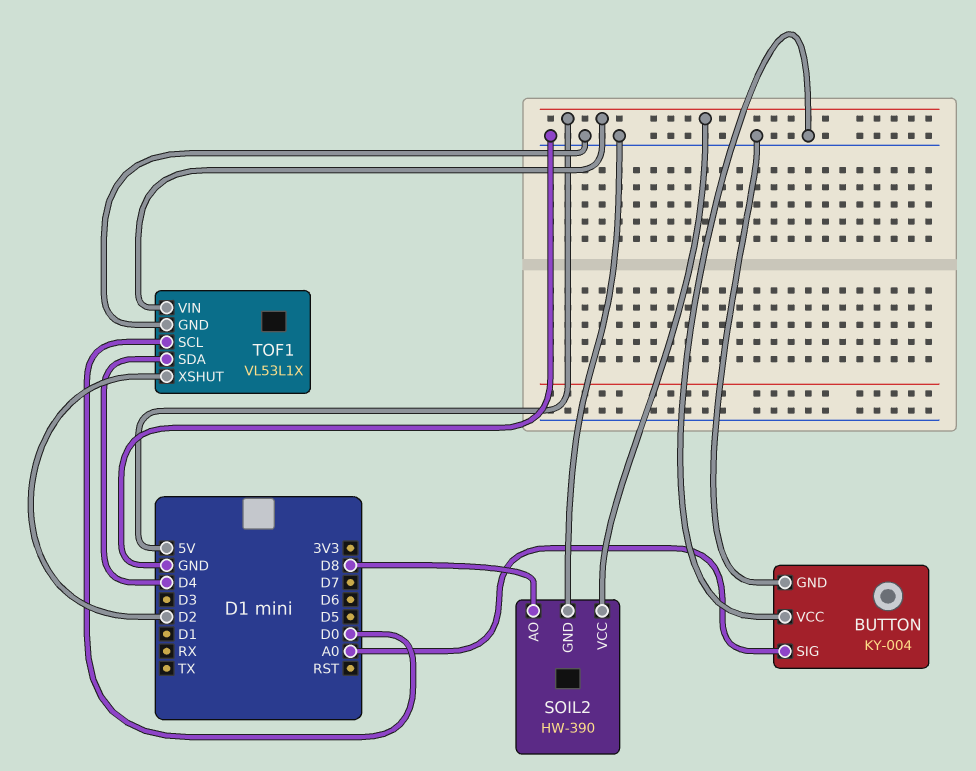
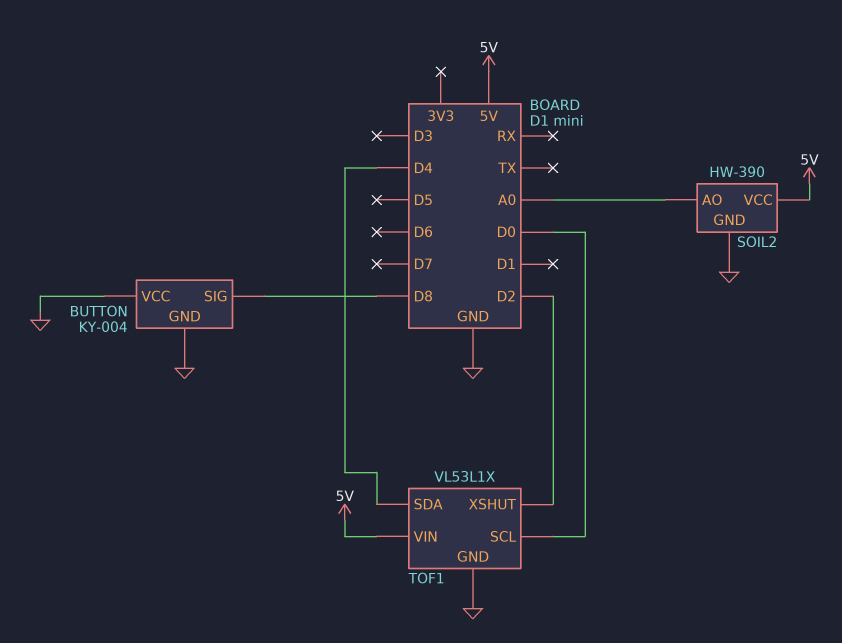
BUTTON pin SIG: A0 -> D8
SOIL2 pin AO: D8 -> A0

